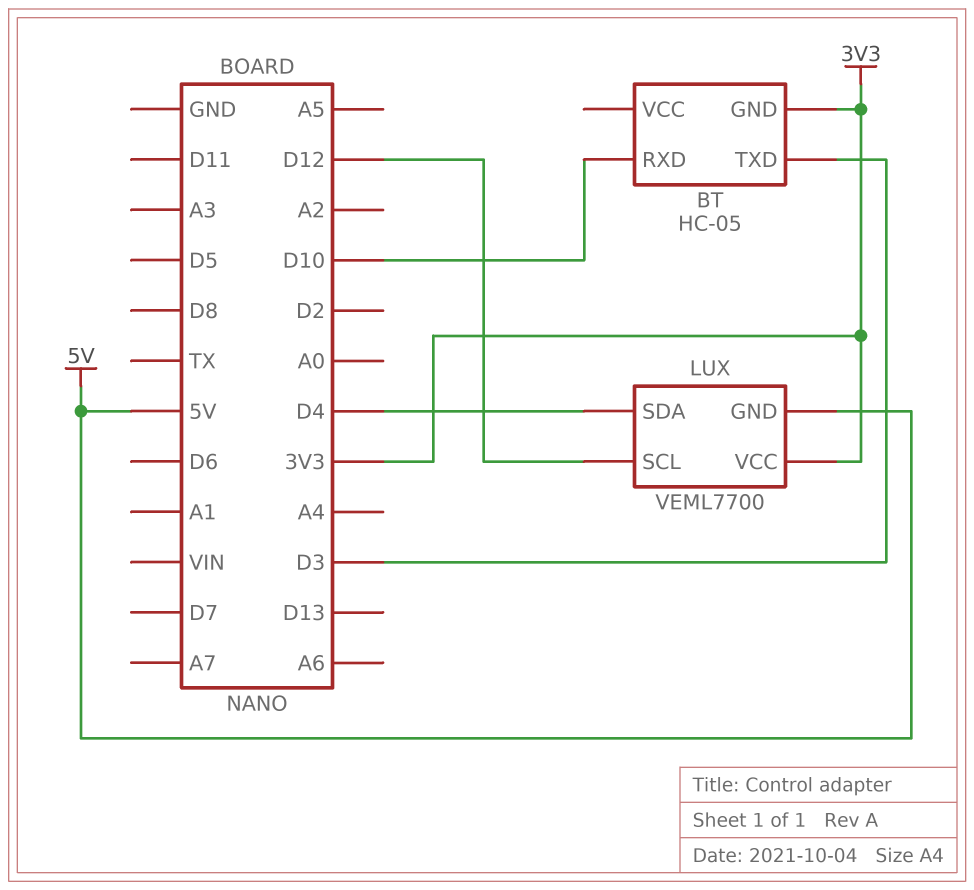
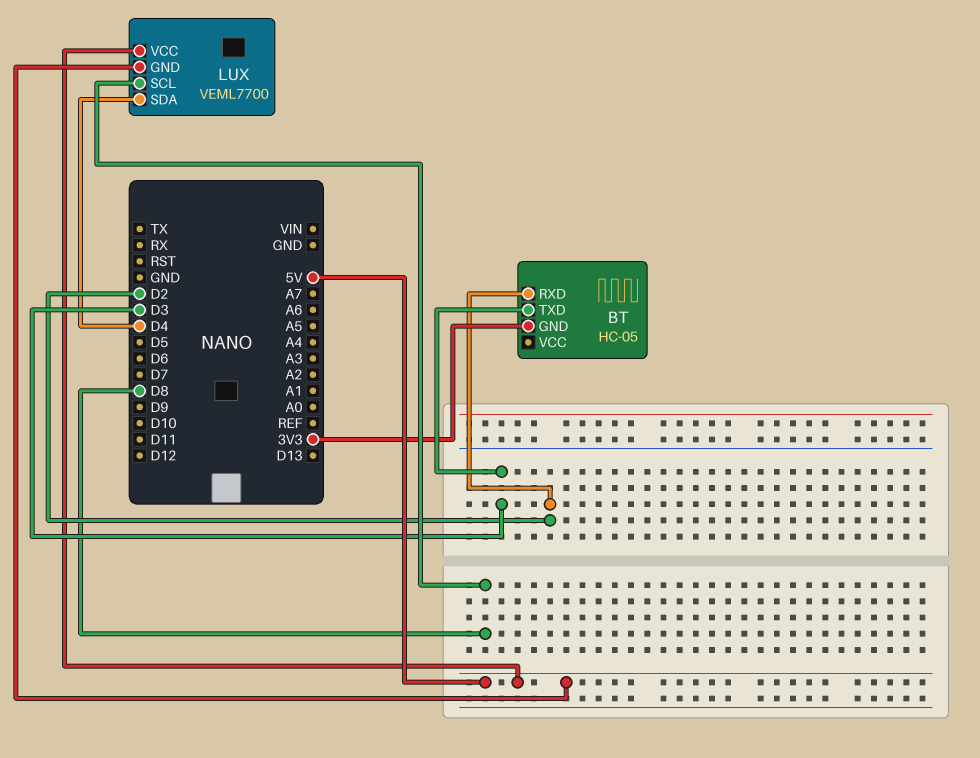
BT pin RXD: D10 -> D2
LUX pin SCL: D12 -> D8
LUX pin VCC: 3V3 -> 5V

